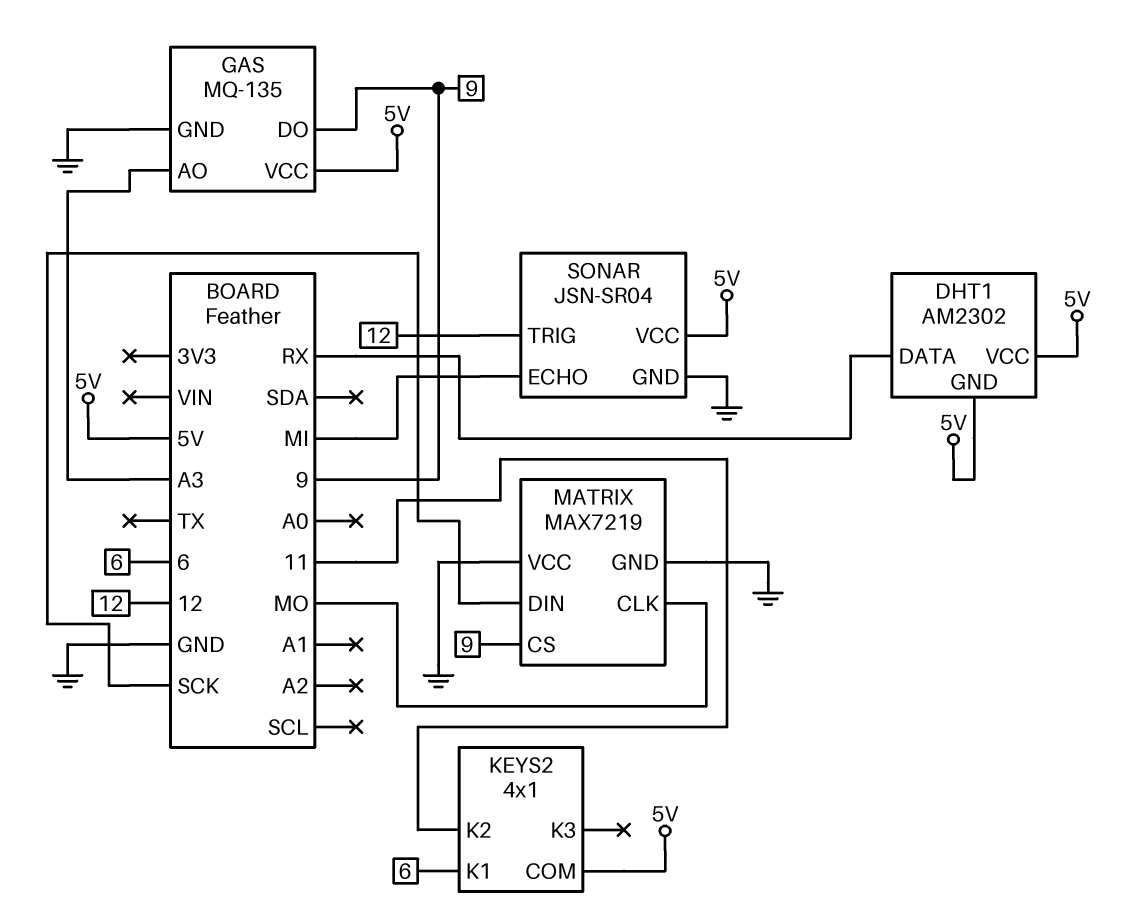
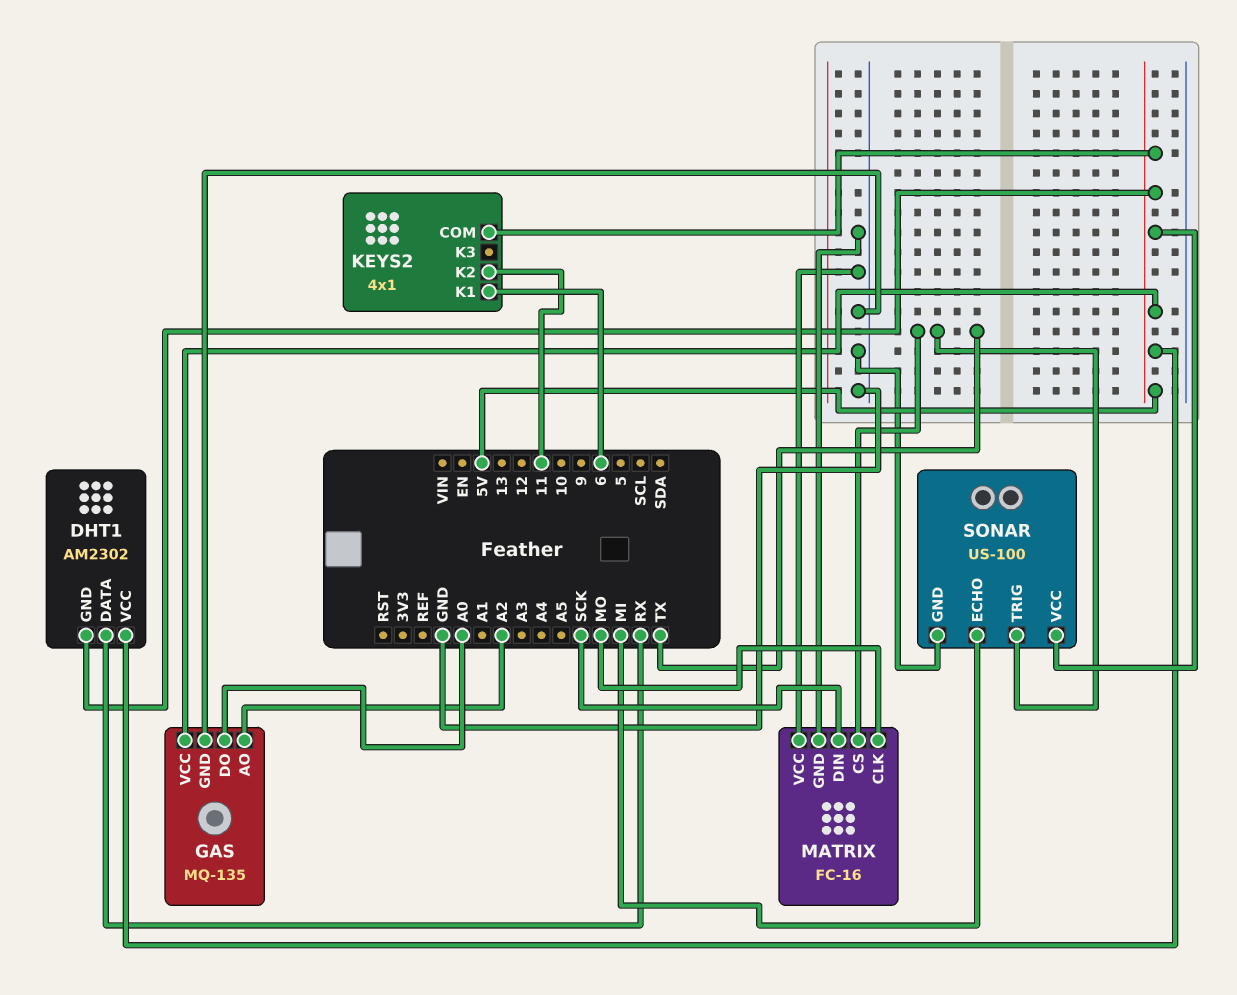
GAS pin AO: A3 -> A2
GAS pin DO: 9 -> A0
MATRIX: MAX7219 -> FC-16
MATRIX pin CS: 9 -> TX
SONAR: JSN-SR04 -> US-100
SONAR pin TRIG: 12 -> TX

